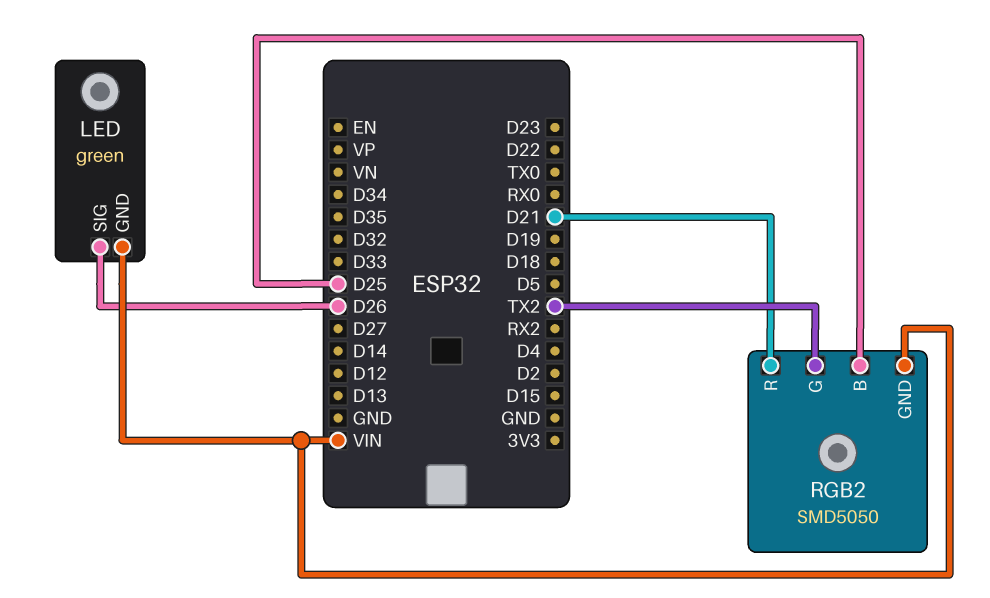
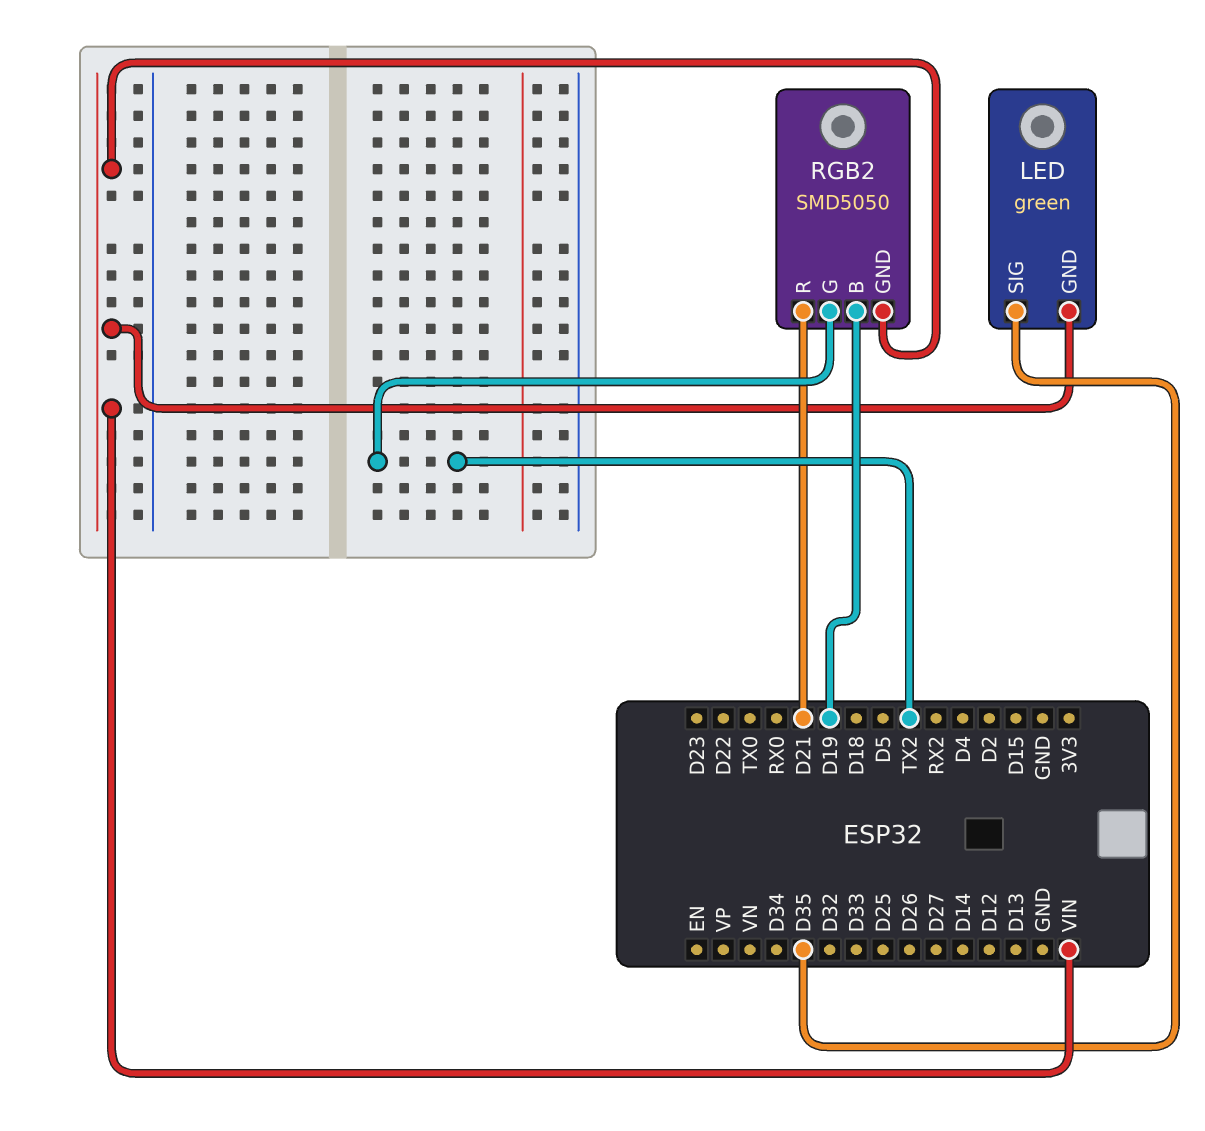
LED pin SIG: D26 -> D35
RGB2 pin B: D25 -> D19

